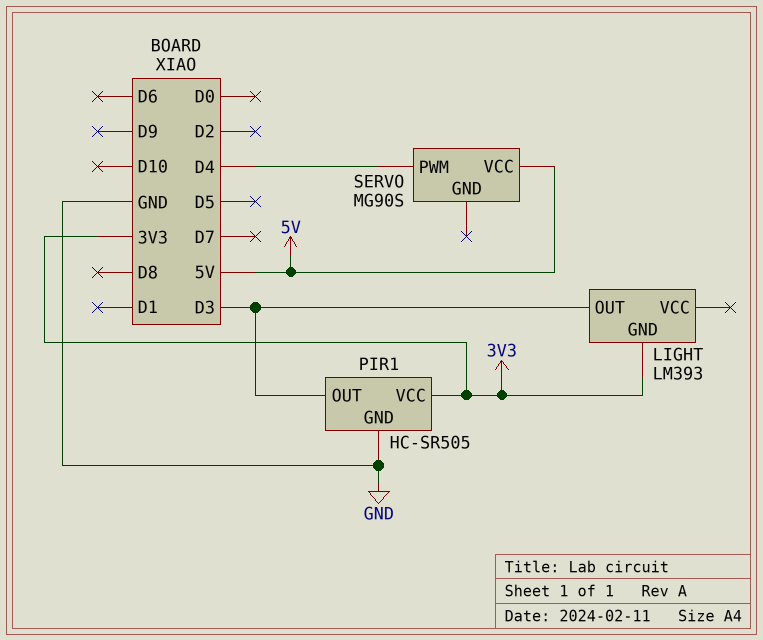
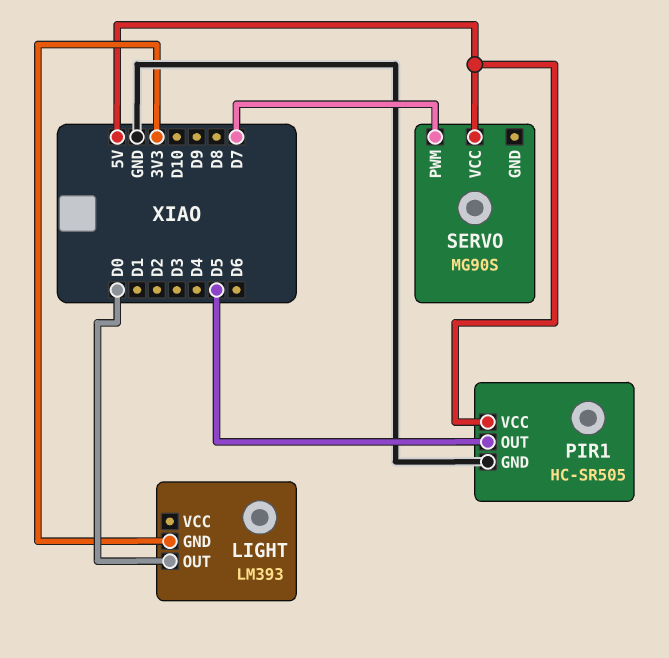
LIGHT pin OUT: D3 -> D0
PIR1 pin OUT: D3 -> D5
PIR1 pin VCC: 3V3 -> 5V
SERVO pin PWM: D4 -> D7

